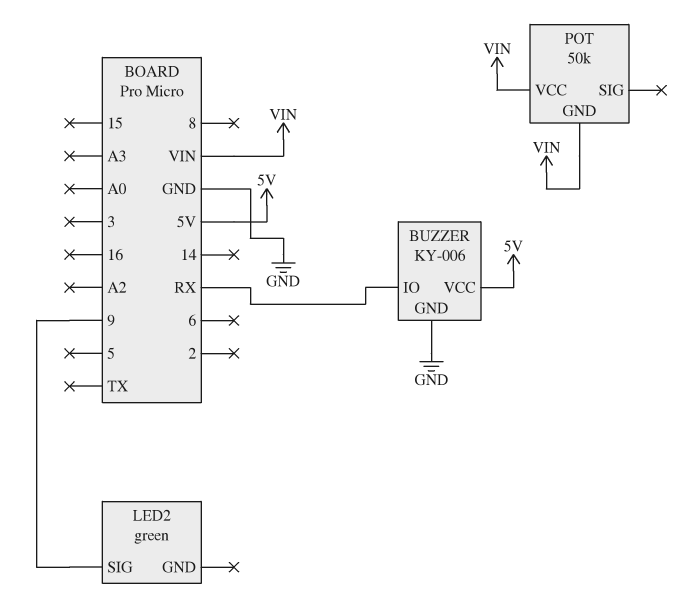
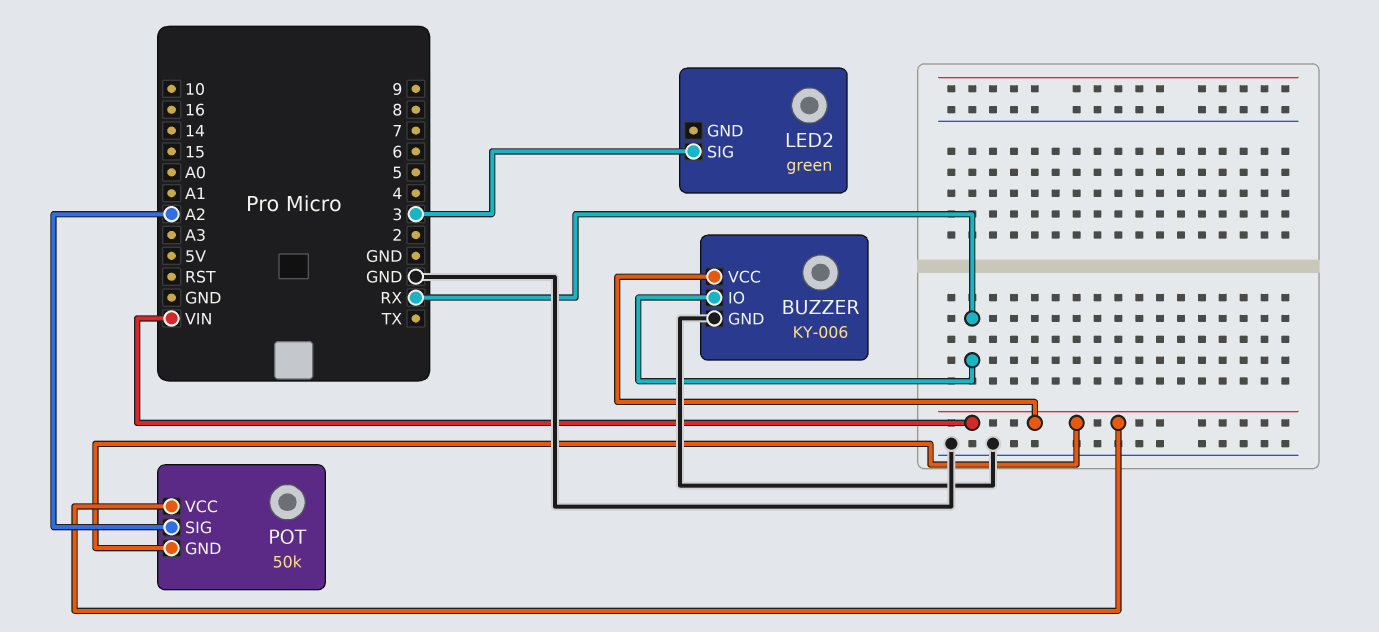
BUZZER pin VCC: 5V -> VIN
LED2 pin SIG: 9 -> 3
POT pin SIG: none -> A2

